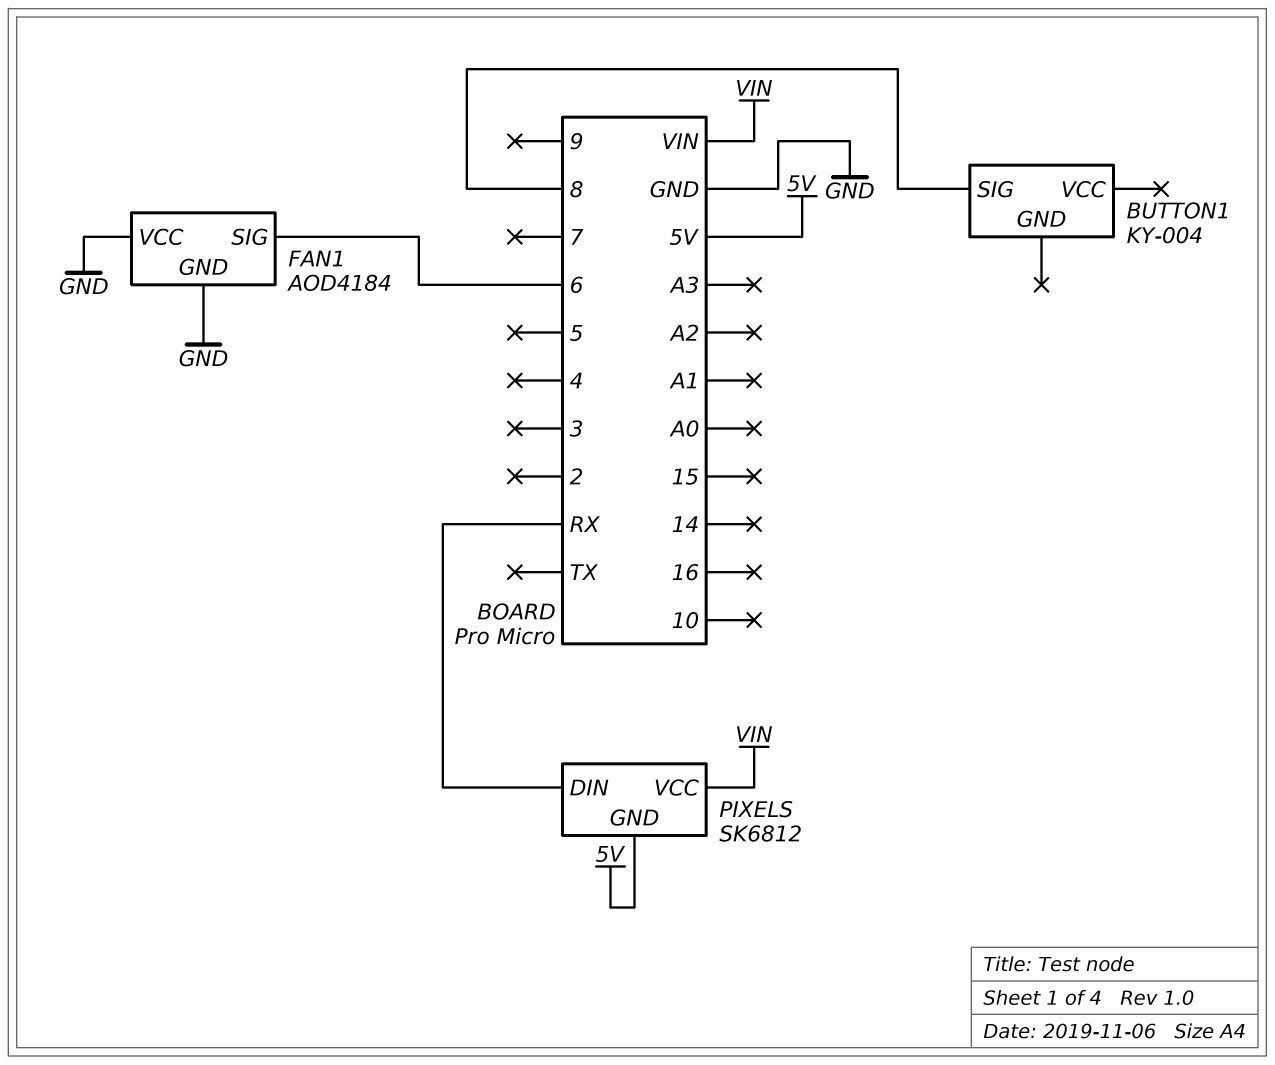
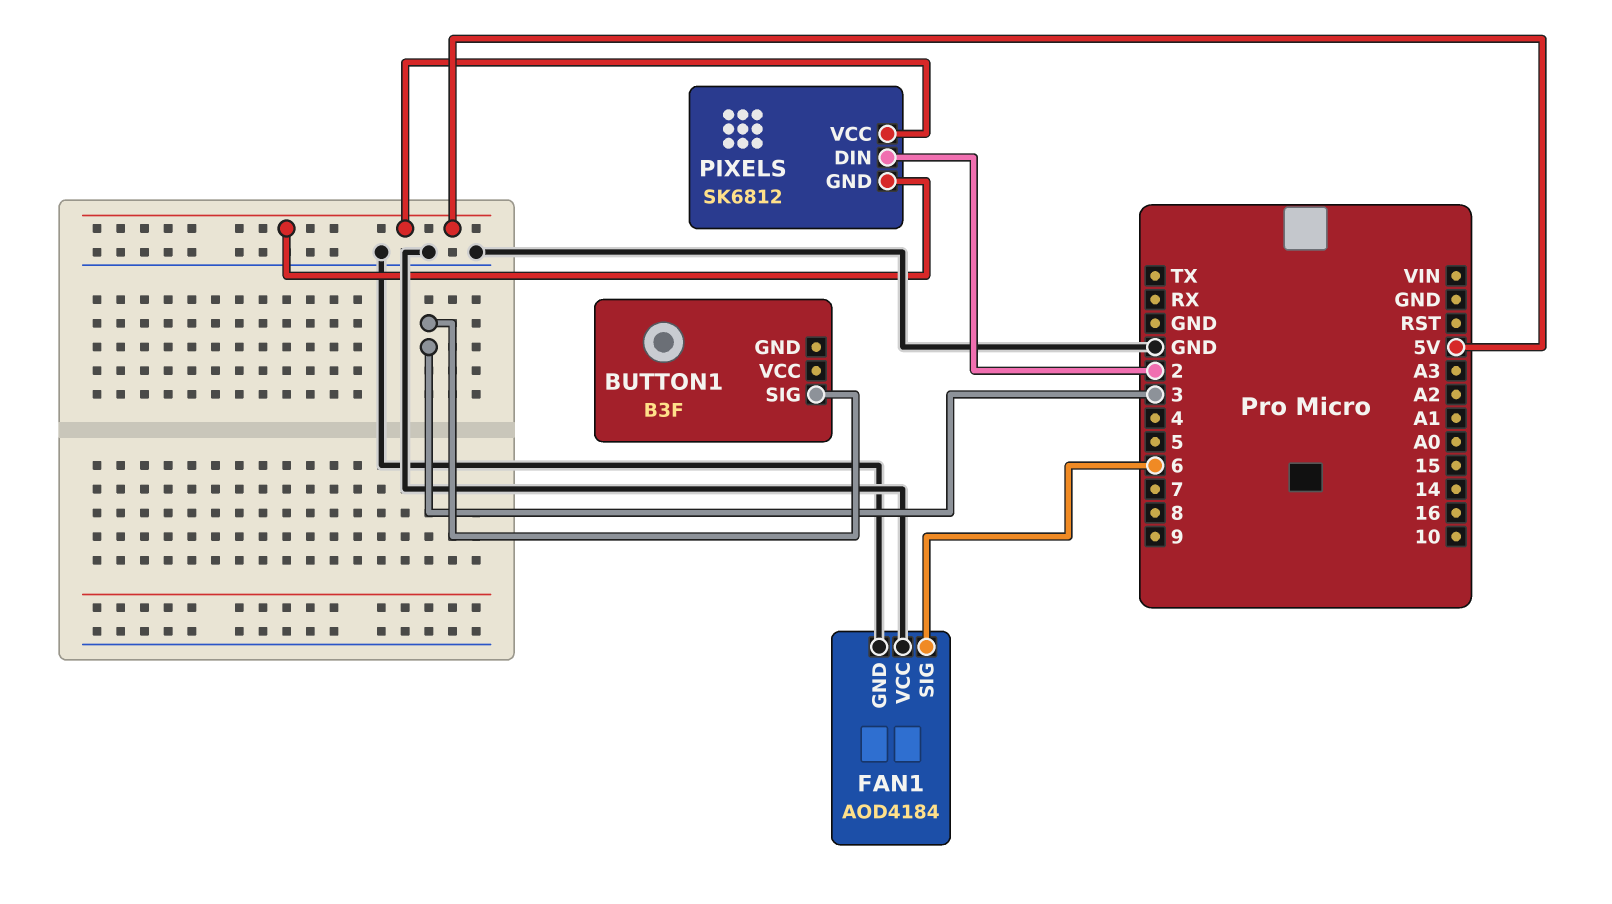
BUTTON1: KY-004 -> B3F
BUTTON1 pin SIG: 8 -> 3
PIXELS pin DIN: RX -> 2
PIXELS pin VCC: VIN -> 5V

